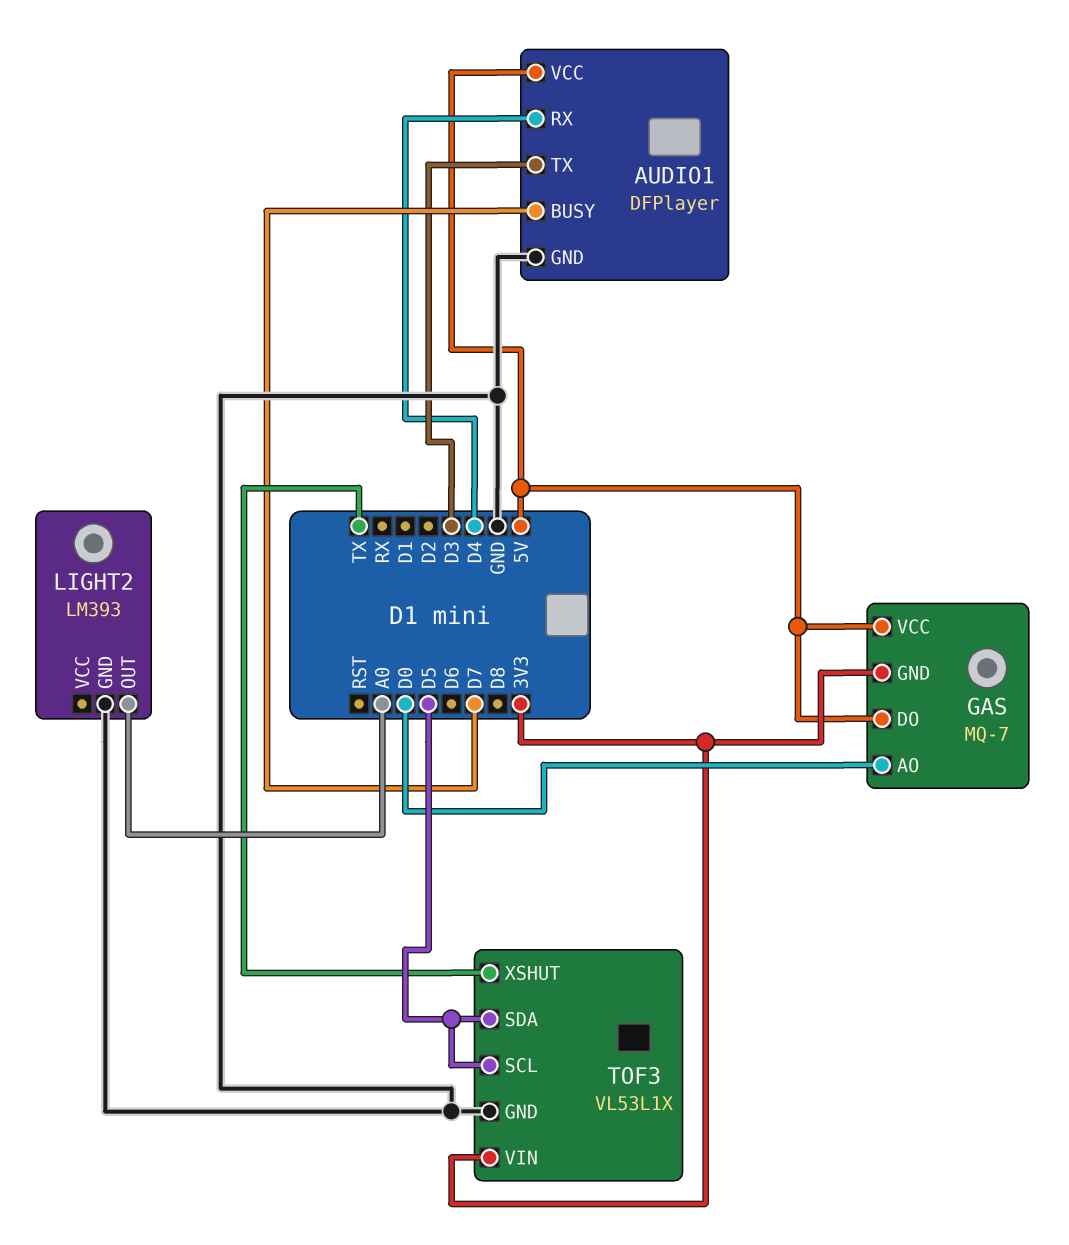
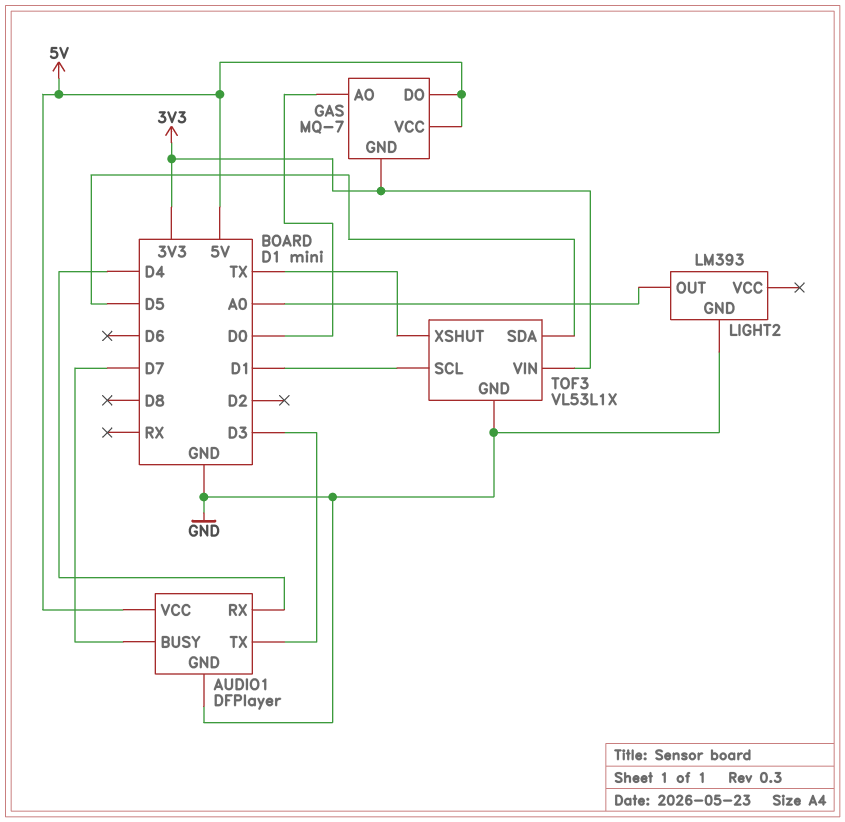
TOF3 pin SCL: D5 -> D1

